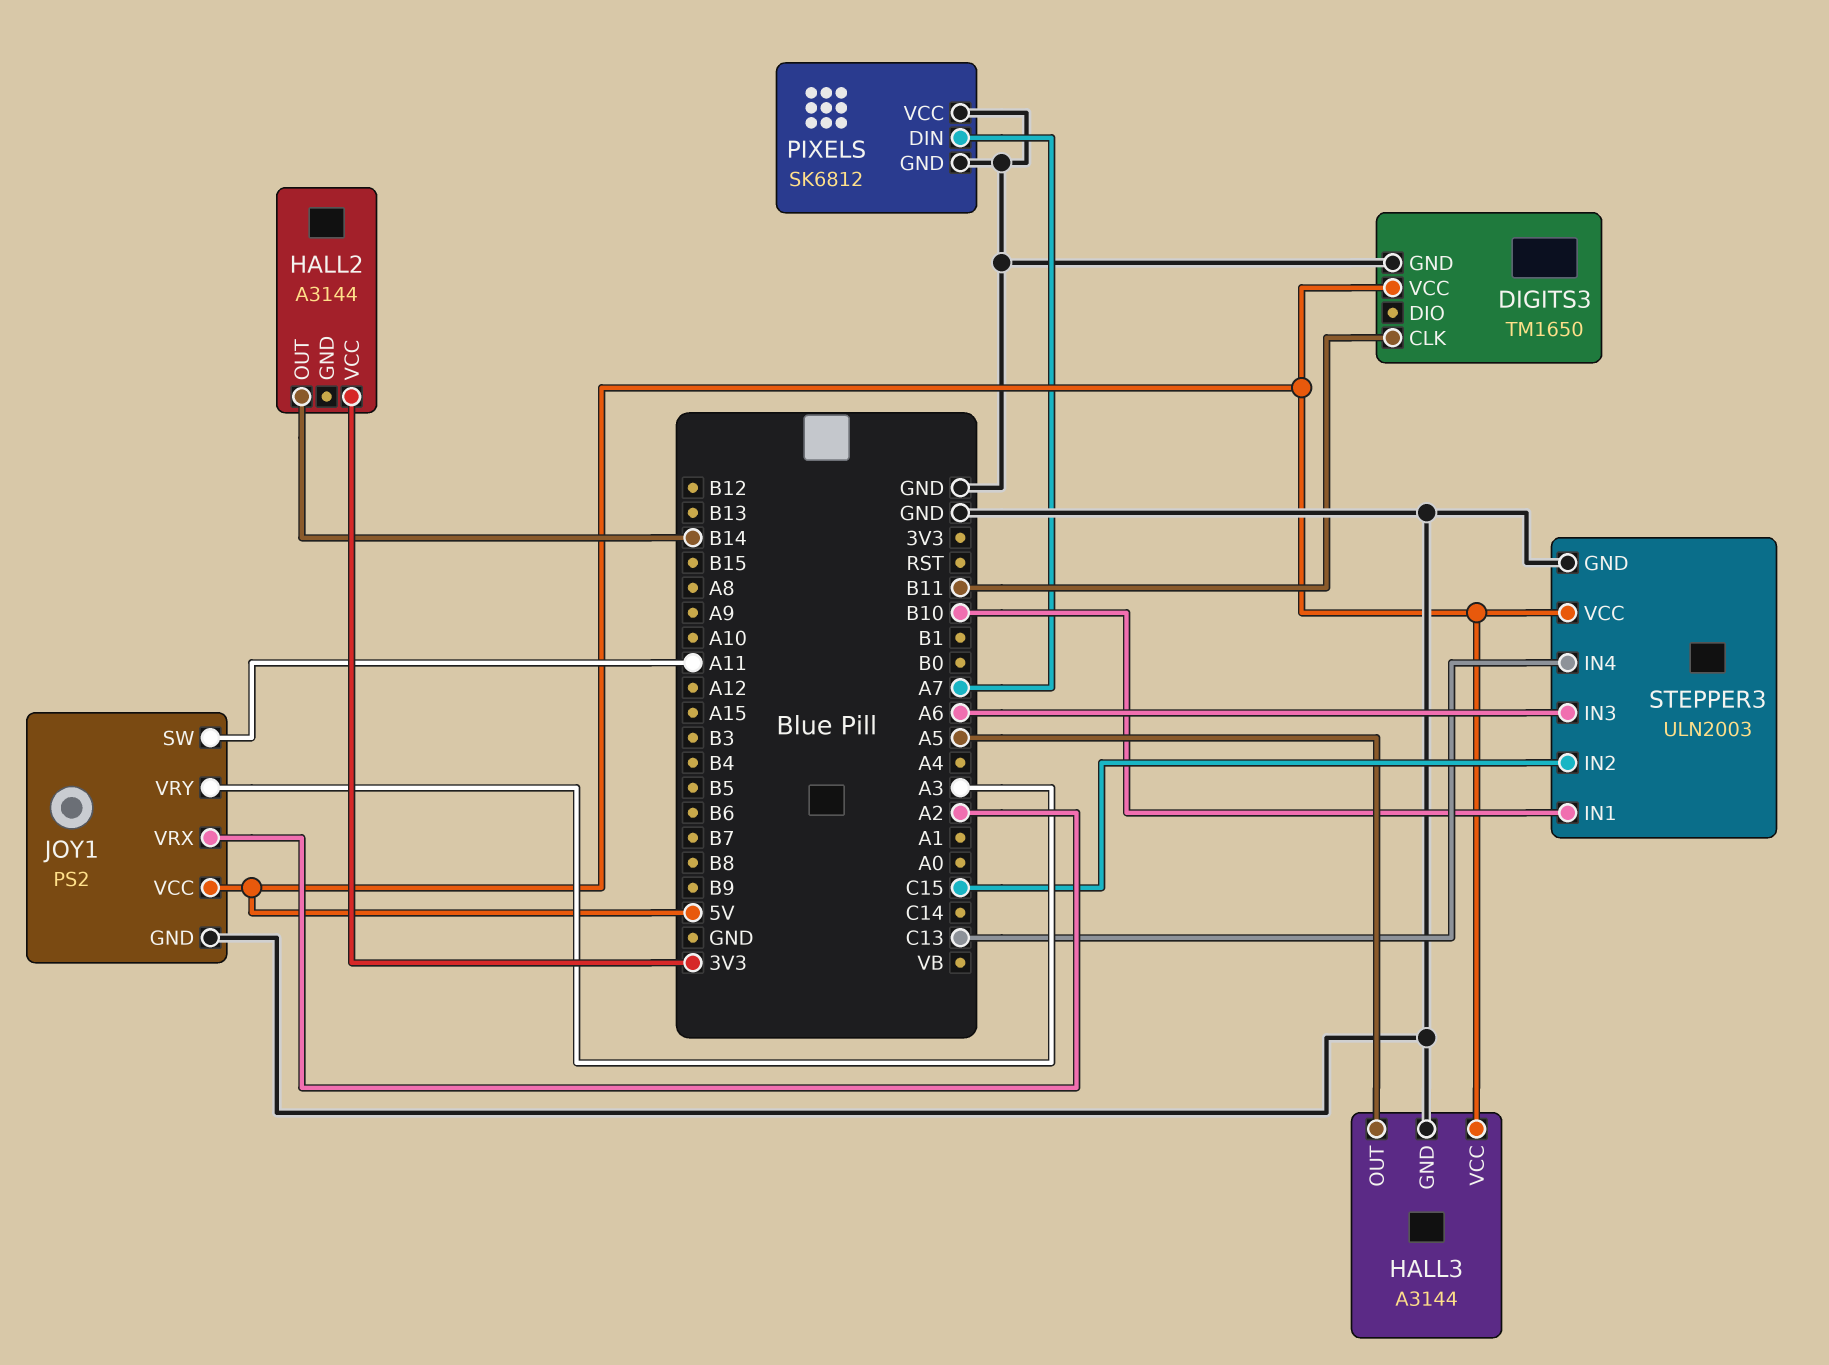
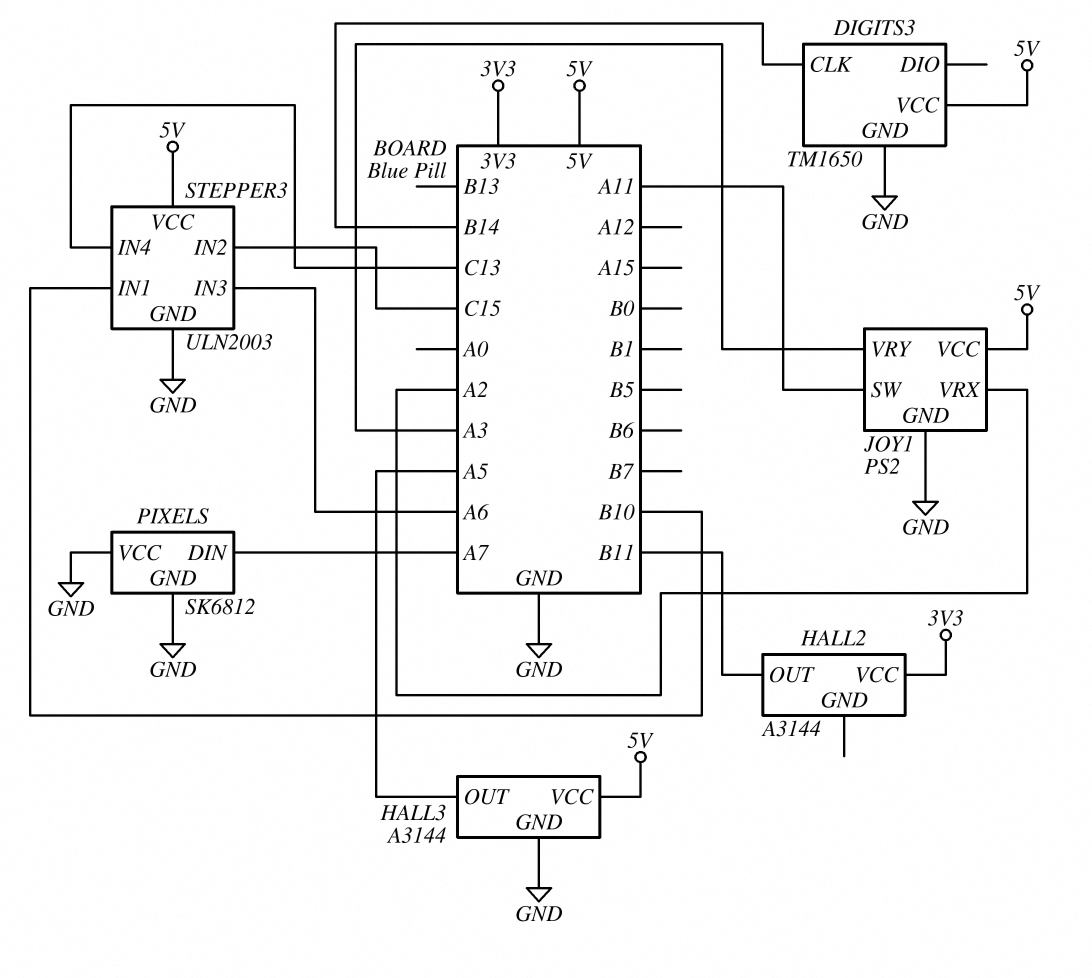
DIGITS3 pin CLK: B11 -> B14
HALL2 pin OUT: B14 -> B11

